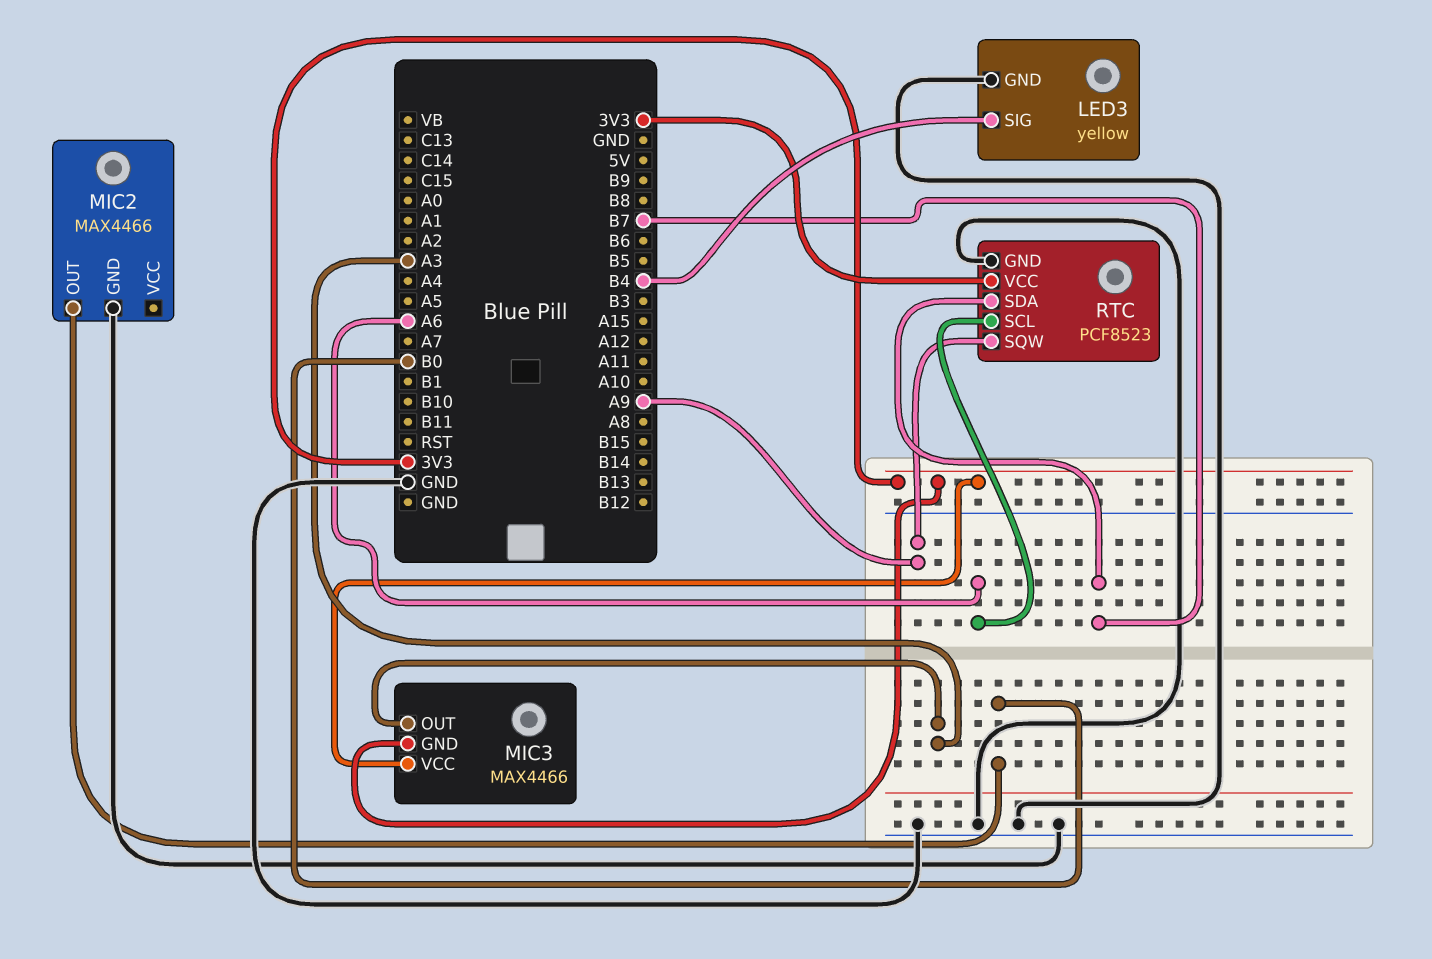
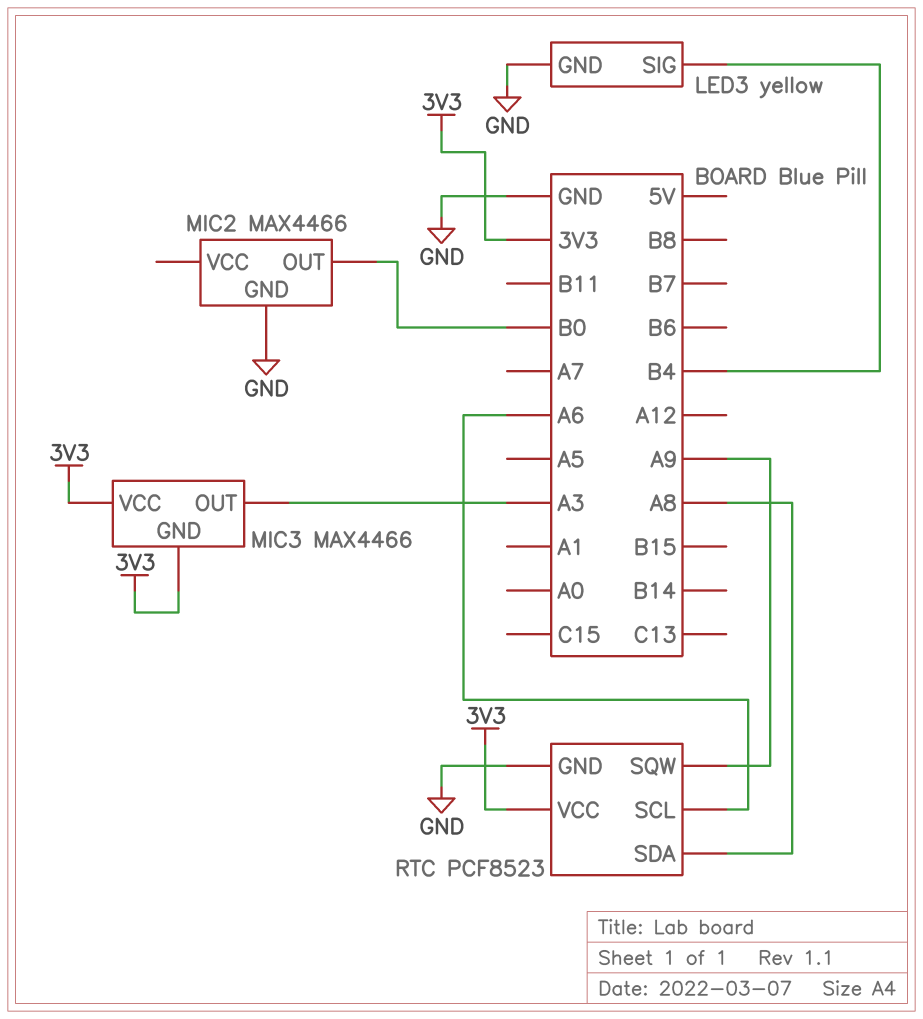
RTC pin SDA: B7 -> A8

